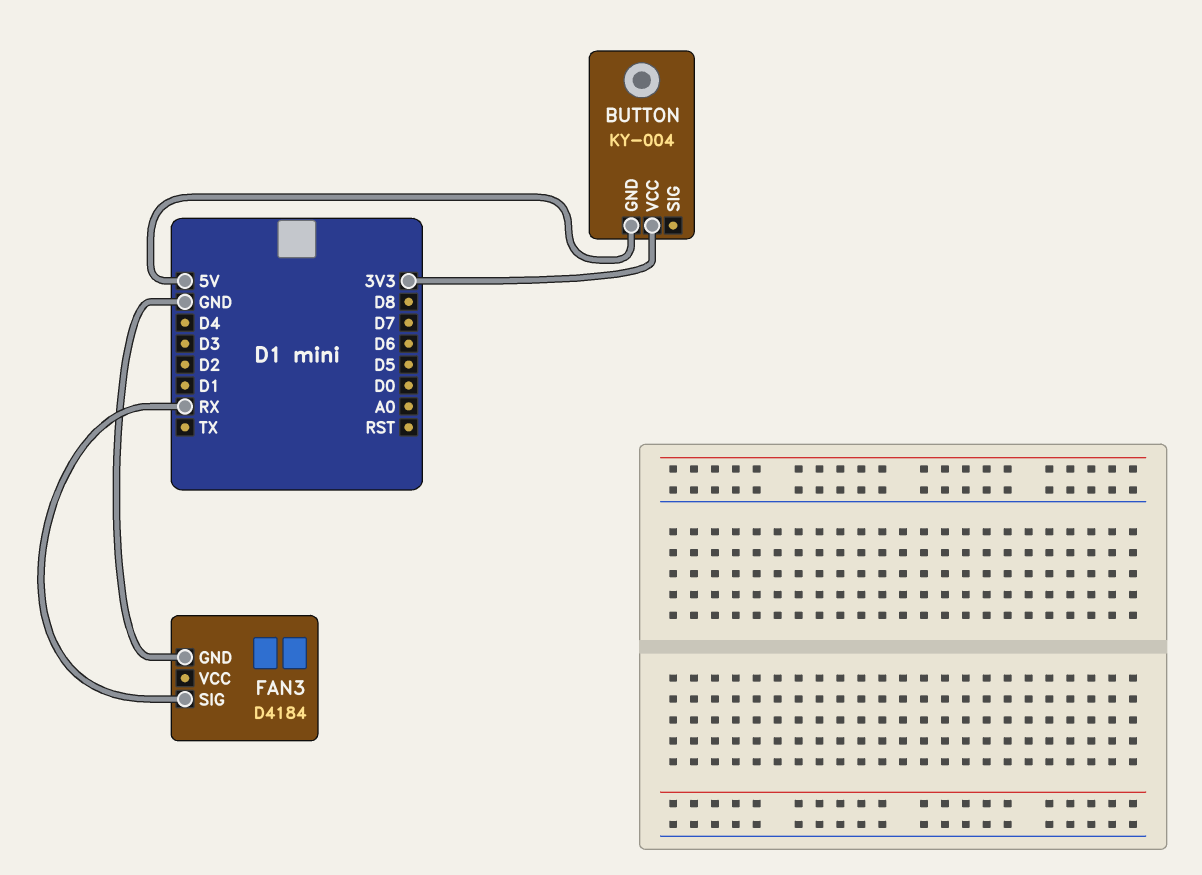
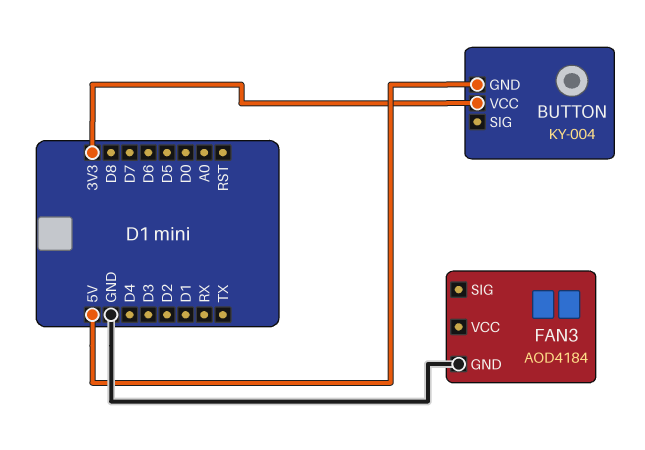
FAN3: D4184 -> AOD4184
FAN3 pin SIG: RX -> none

